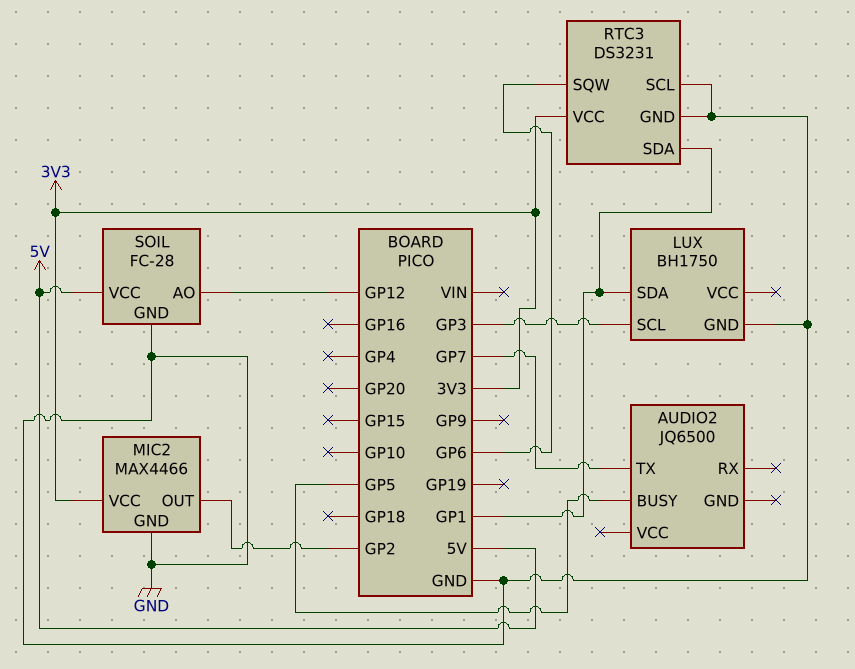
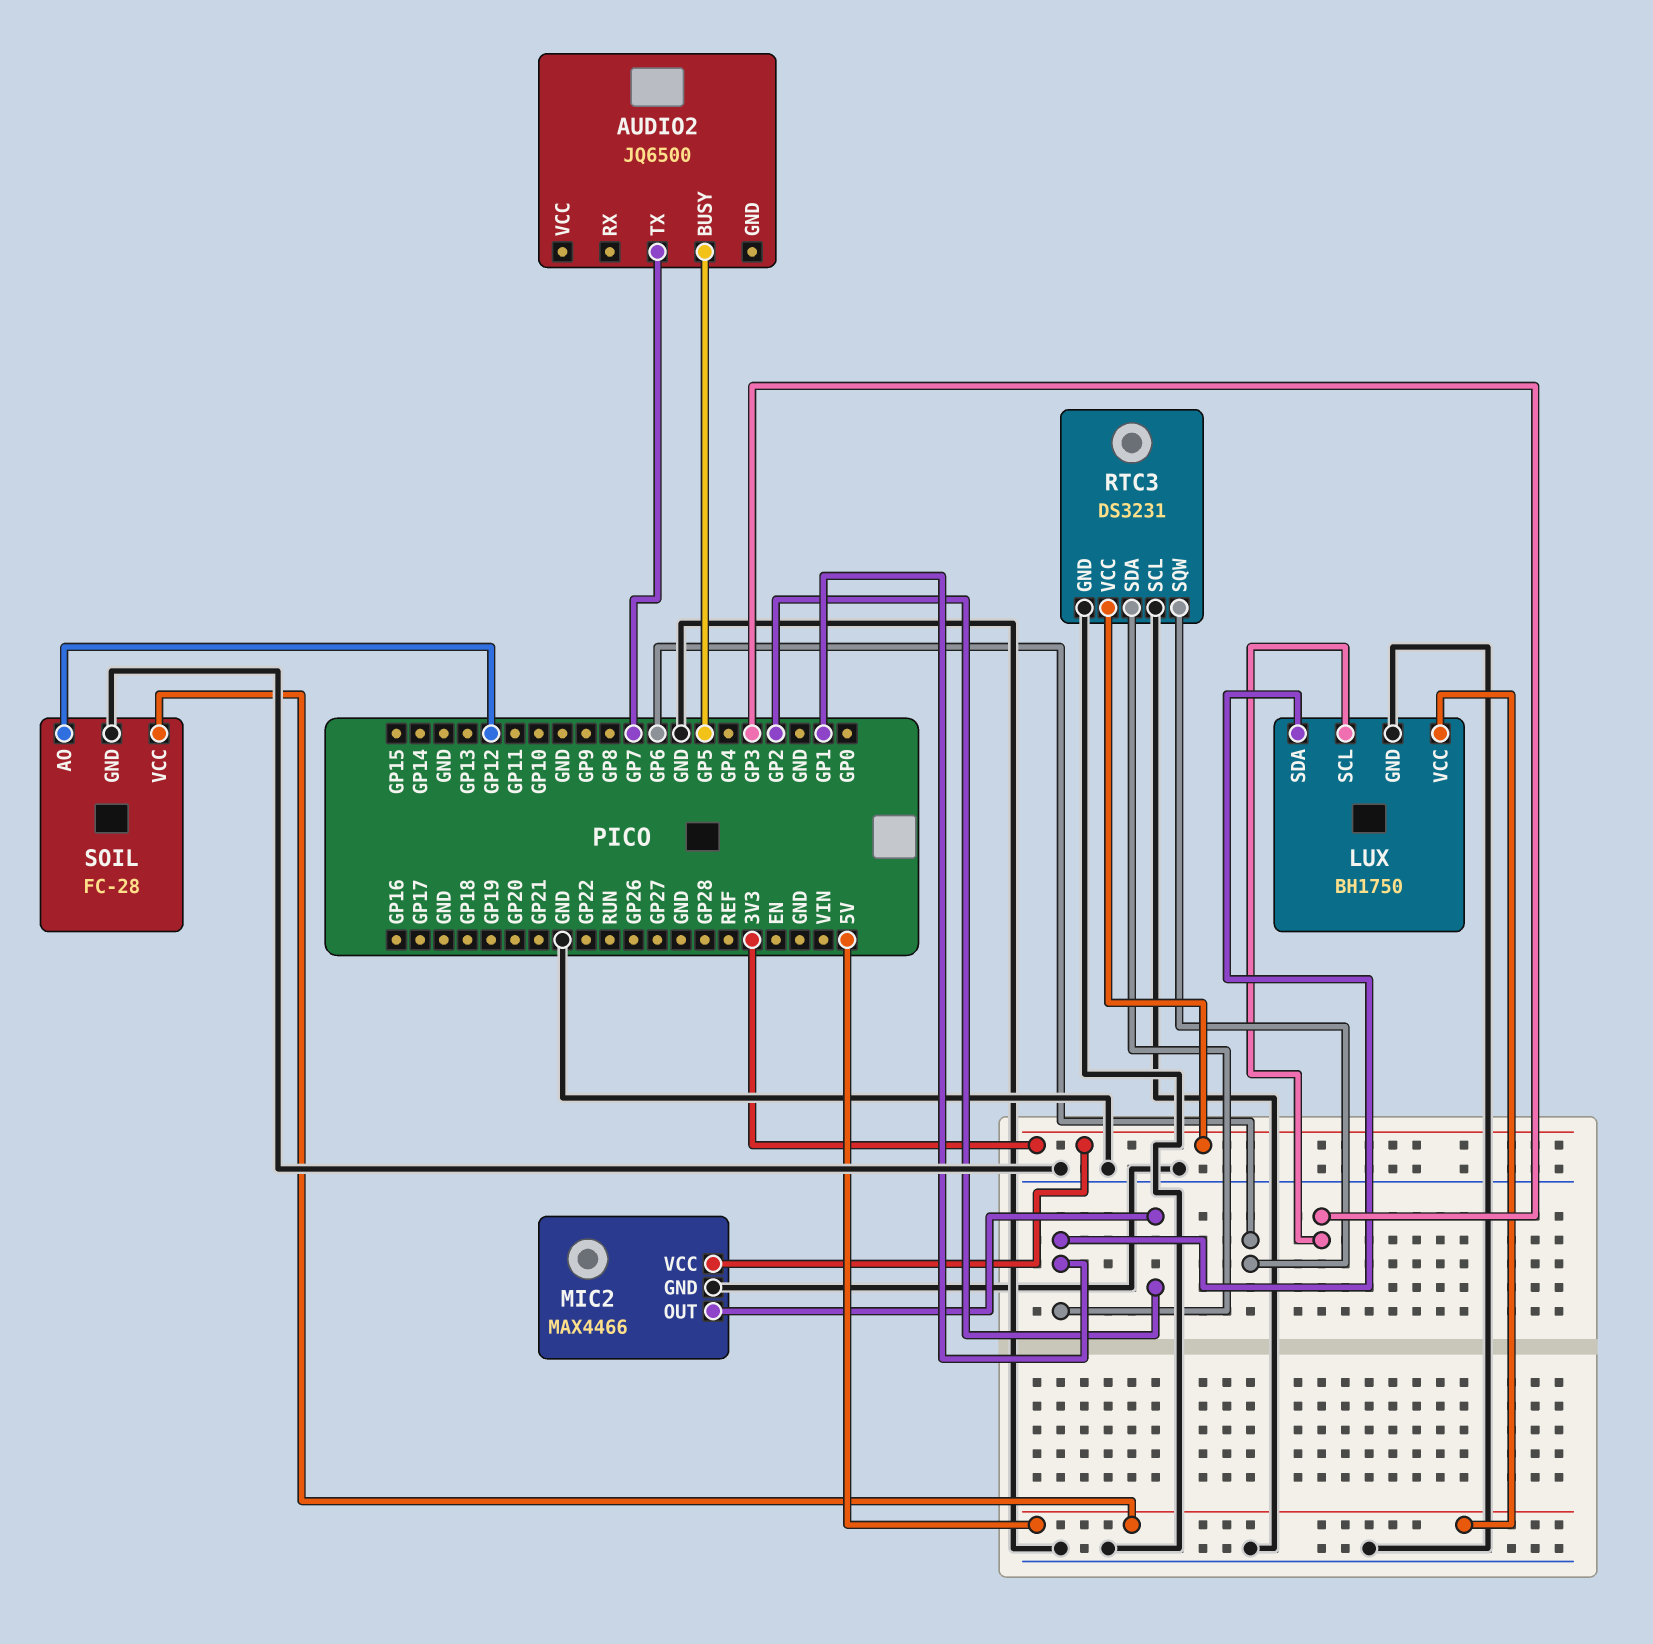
LUX pin VCC: none -> 5V

